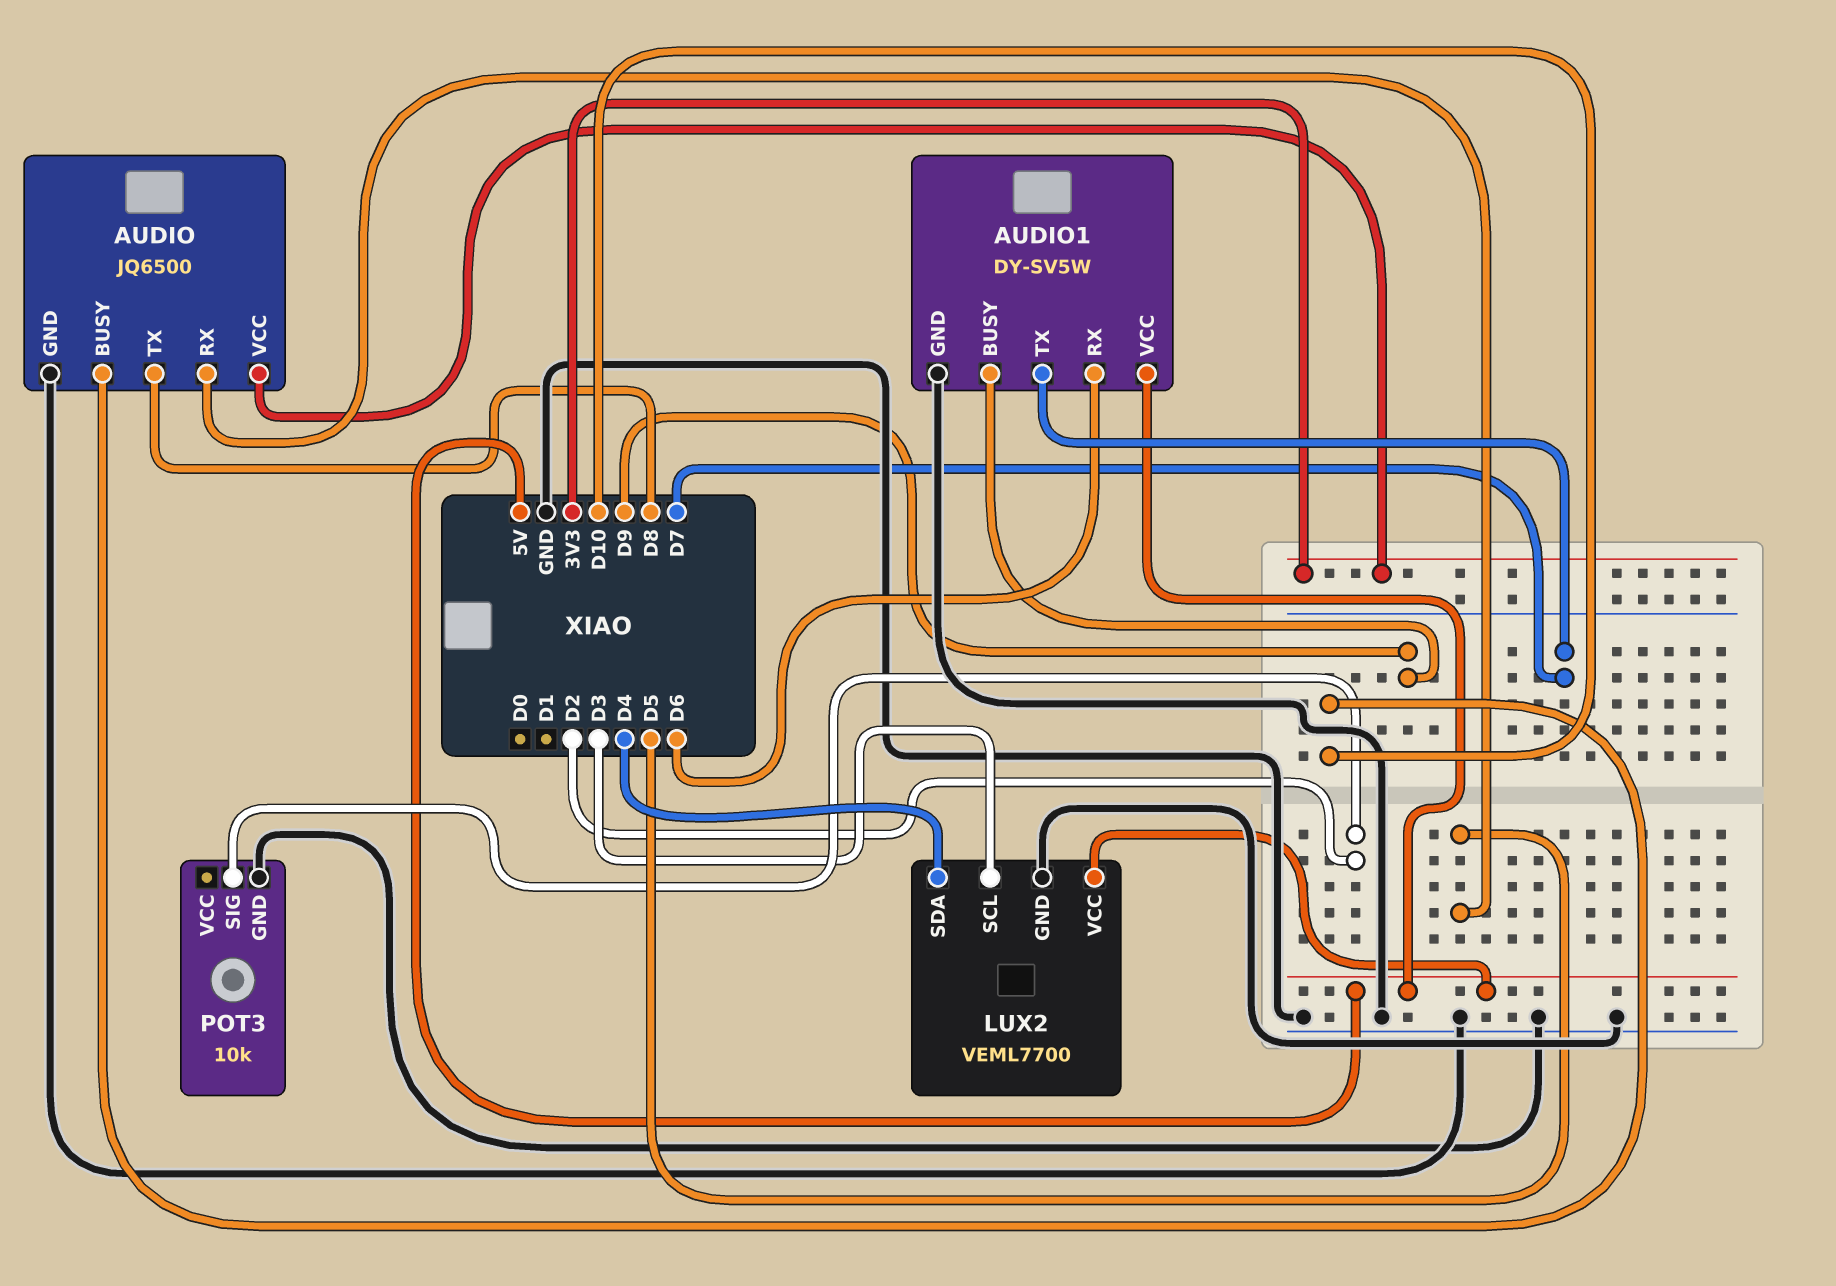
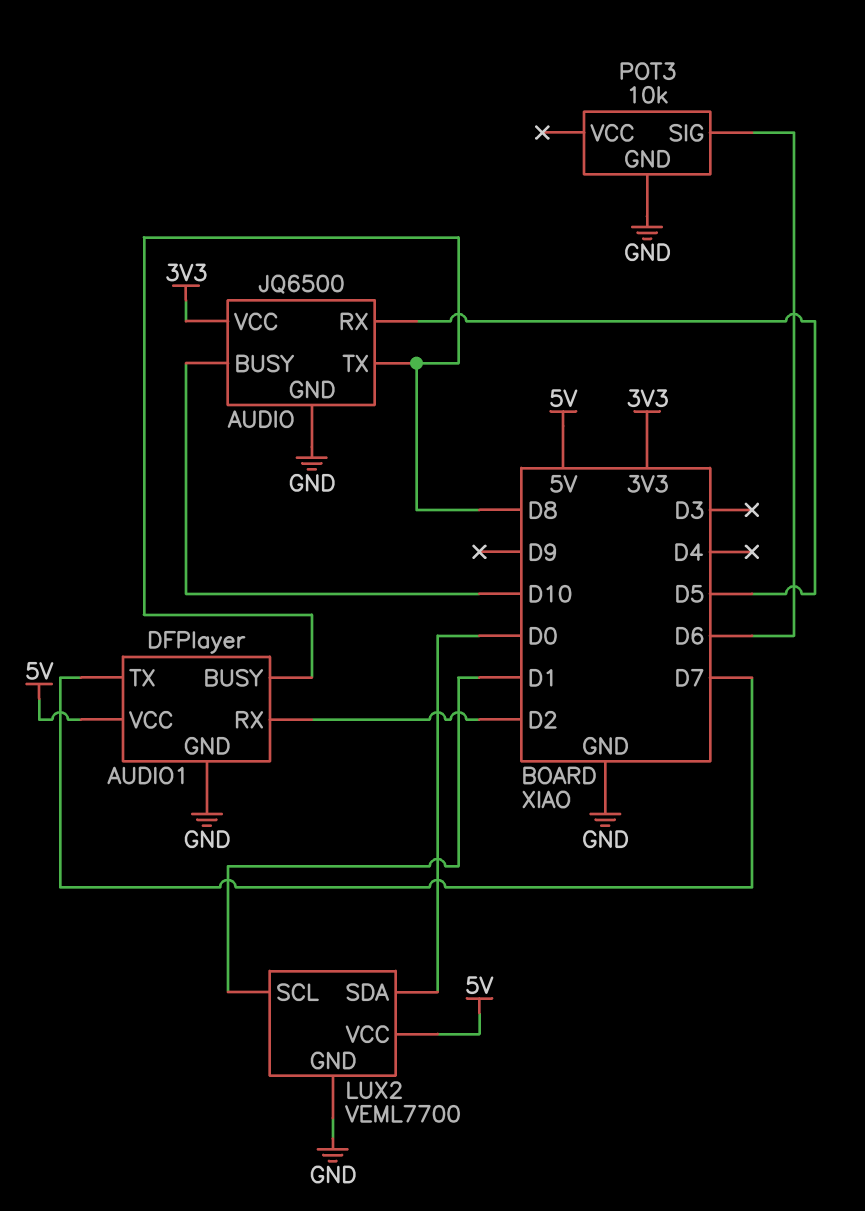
AUDIO1: DY-SV5W -> DFPlayer
AUDIO1 pin BUSY: D9 -> D8
AUDIO1 pin RX: D6 -> D2
LUX2 pin SCL: D3 -> D1
LUX2 pin SDA: D4 -> D0
POT3 pin SIG: D2 -> D6

